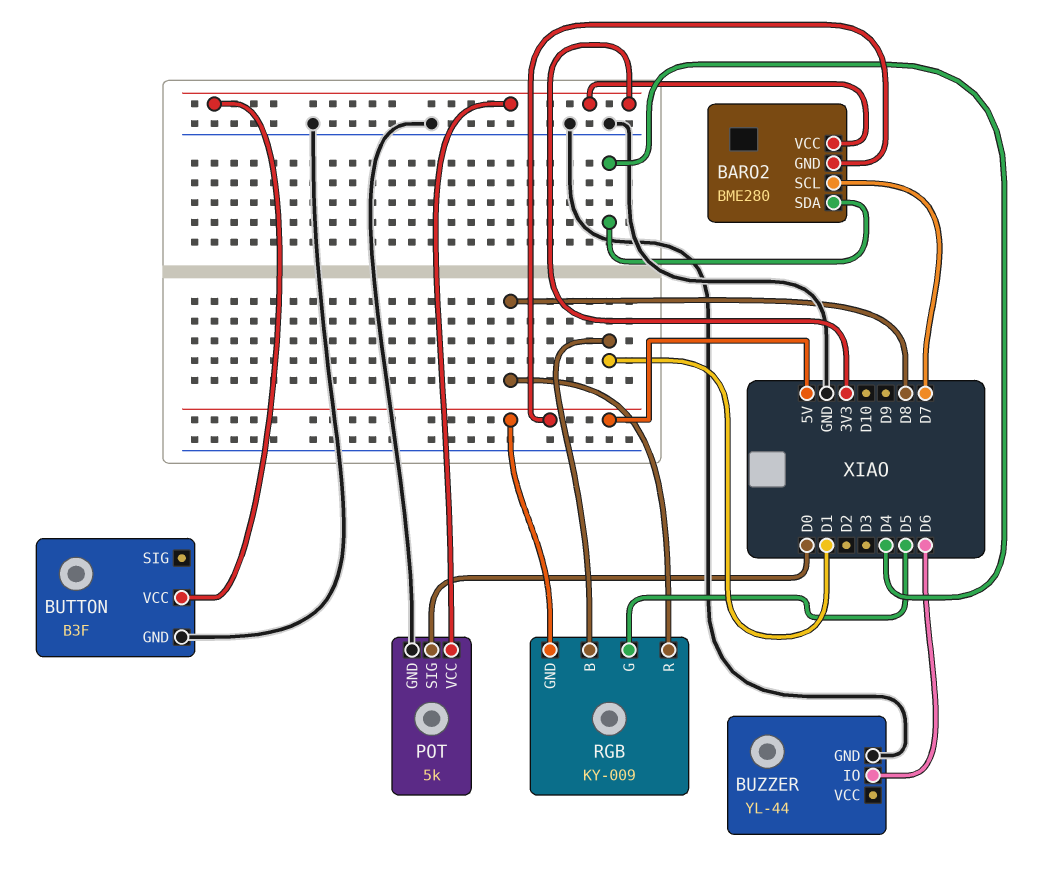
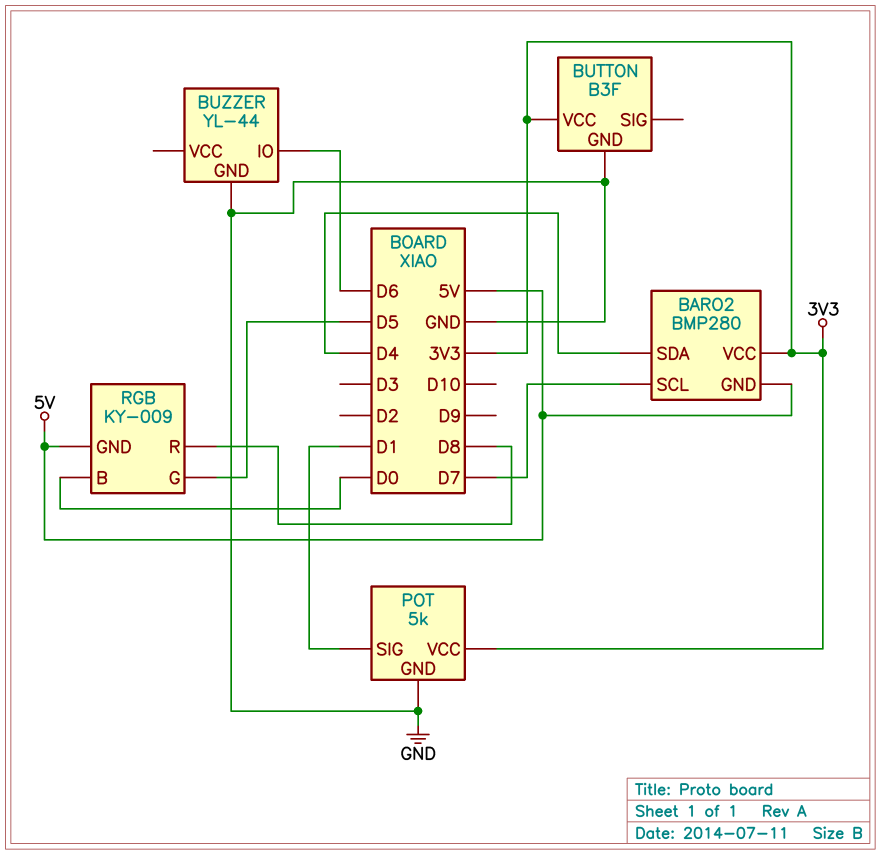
BARO2: BME280 -> BMP280
POT pin SIG: D0 -> D1
RGB pin B: D1 -> D0

